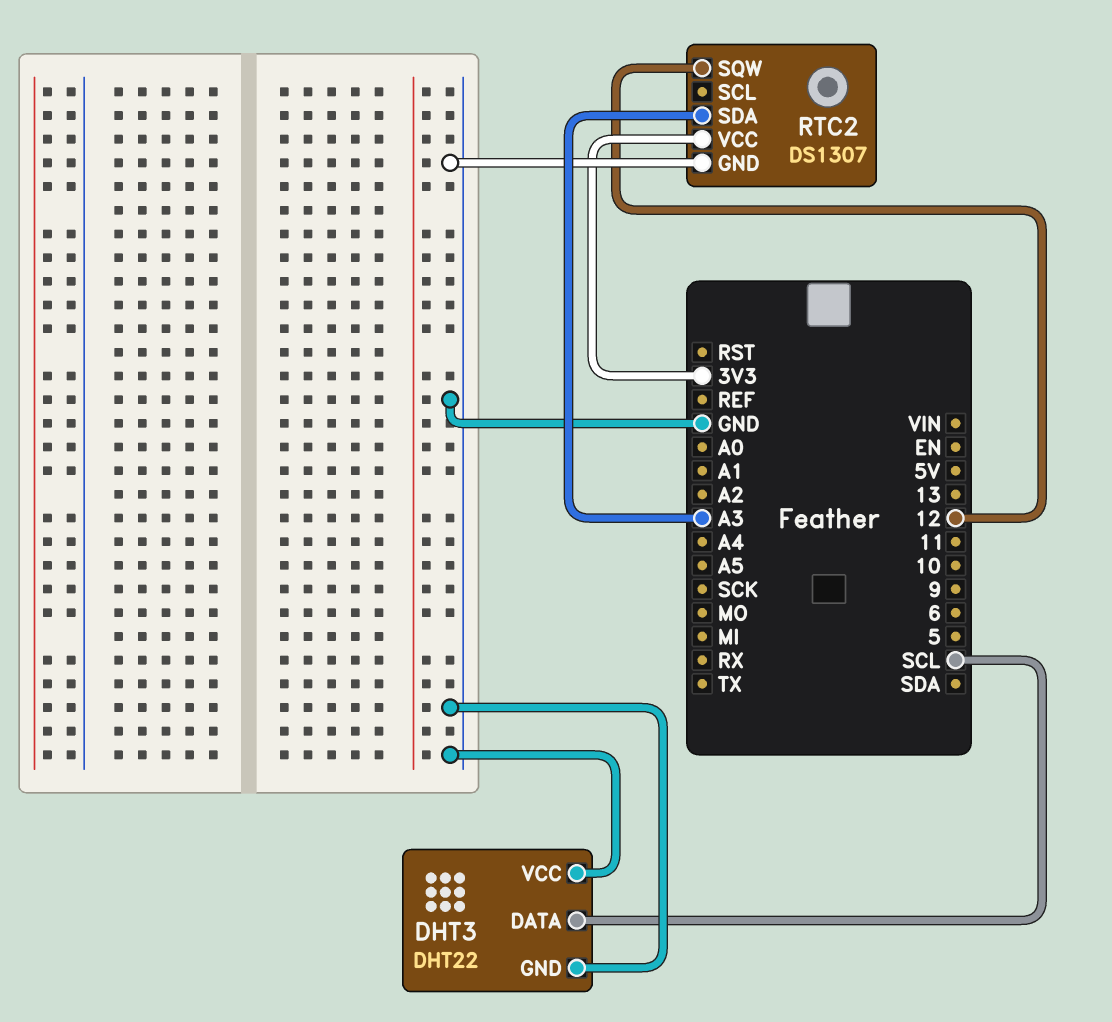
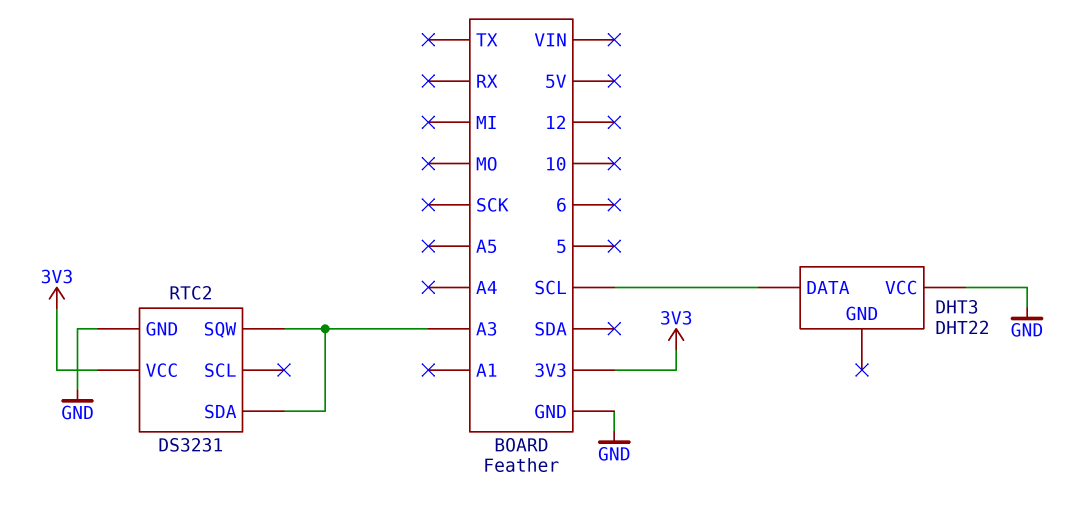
DHT3 pin GND: GND -> none
RTC2: DS1307 -> DS3231
RTC2 pin SQW: 12 -> A3

